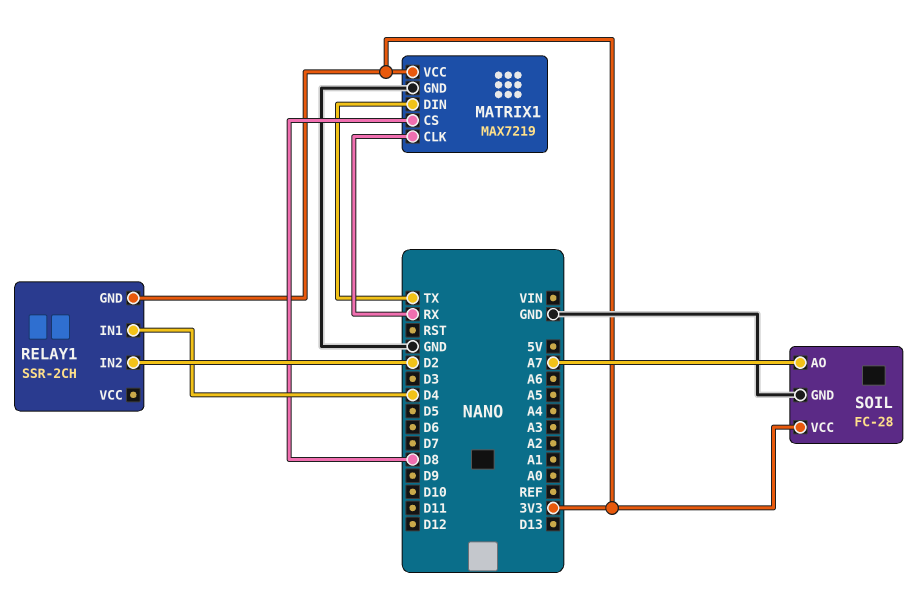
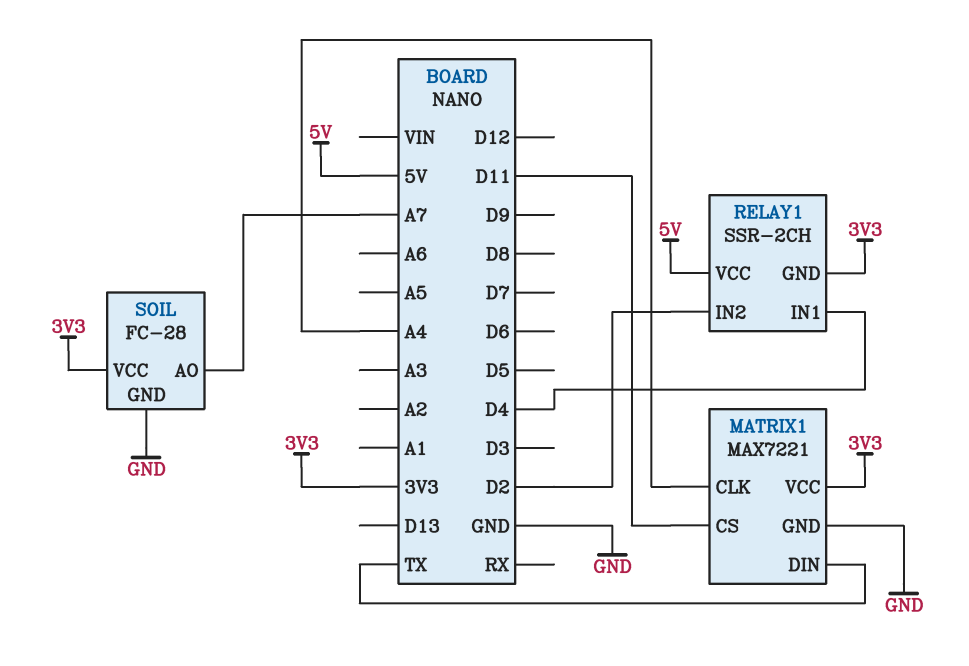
MATRIX1: MAX7219 -> MAX7221
MATRIX1 pin CLK: RX -> A4
MATRIX1 pin CS: D8 -> D11
RELAY1 pin VCC: none -> 5V

